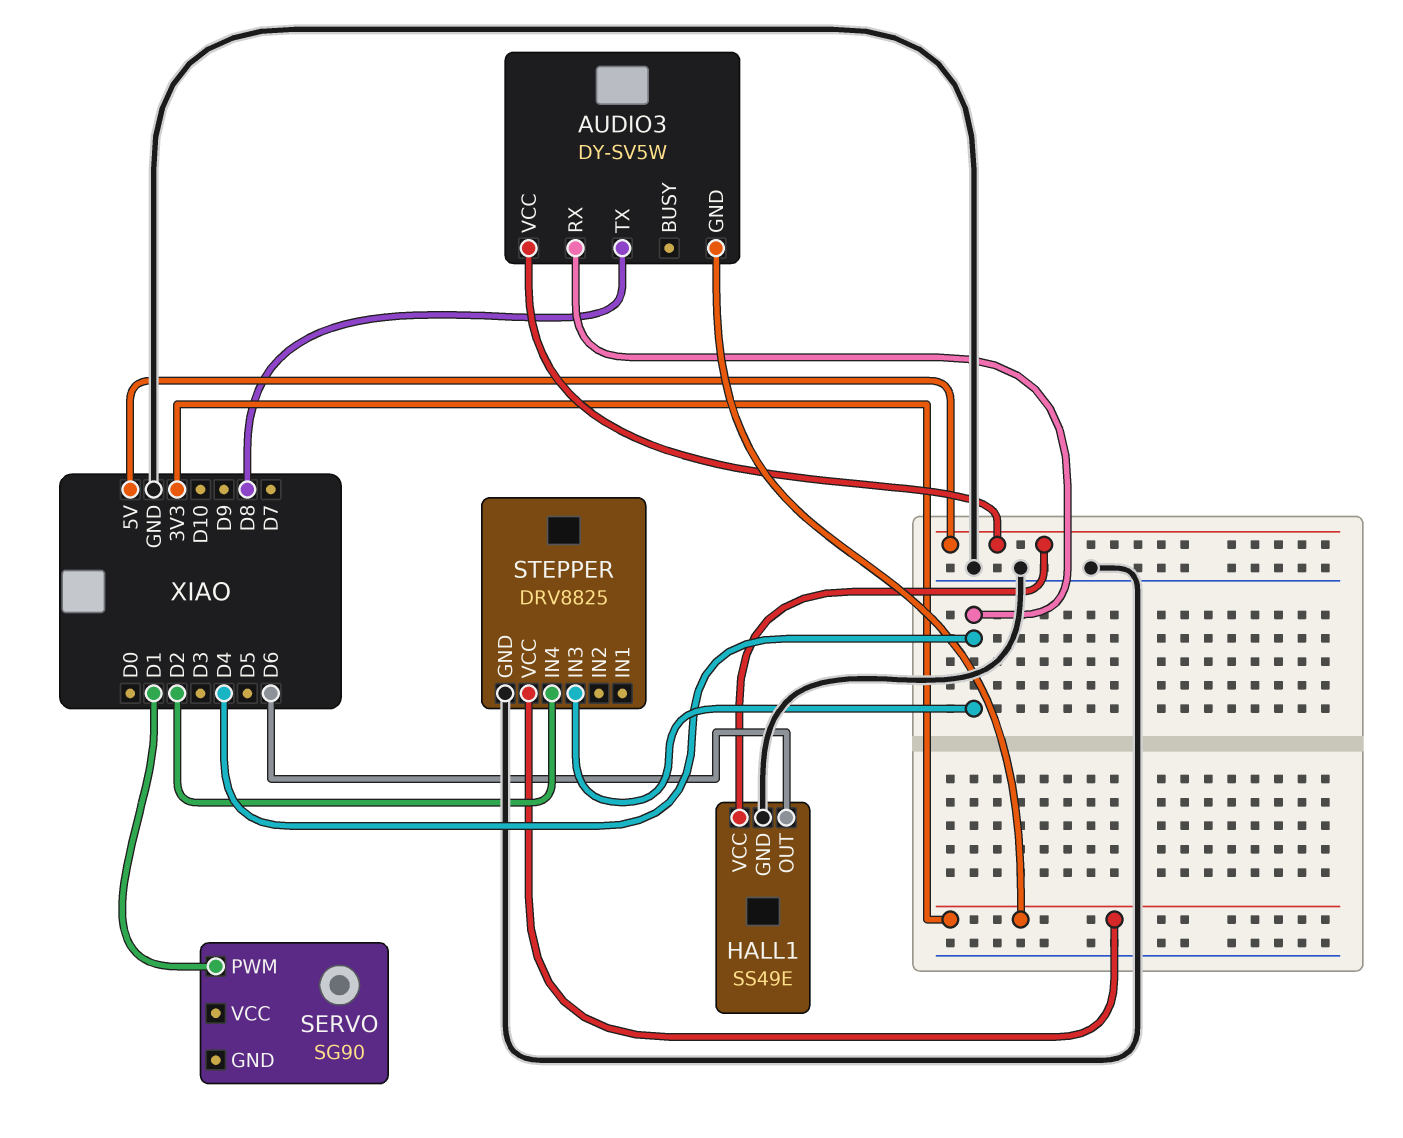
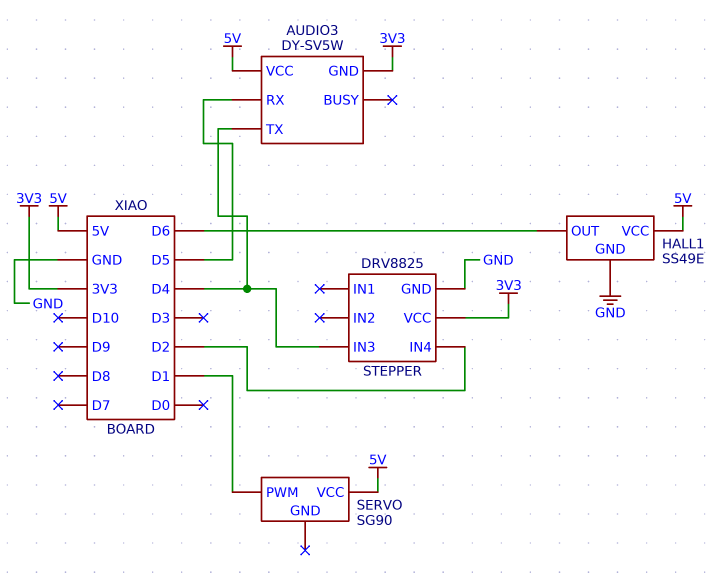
AUDIO3 pin RX: D4 -> D5
AUDIO3 pin TX: D8 -> D4
SERVO pin VCC: none -> 5V

